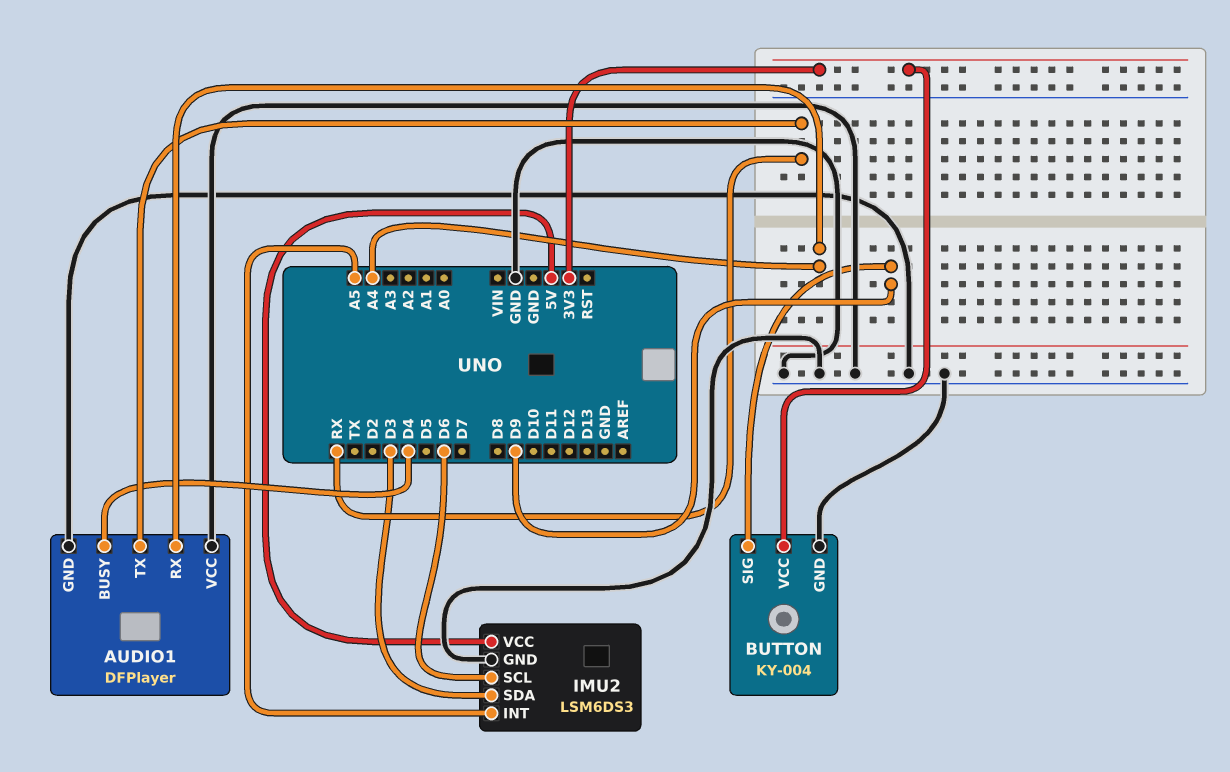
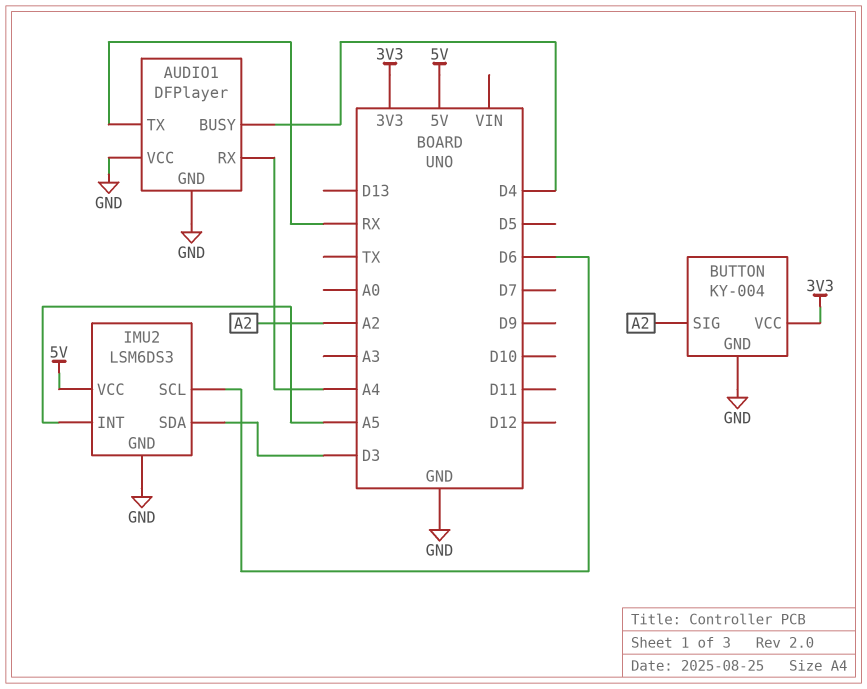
BUTTON pin SIG: D9 -> A2

